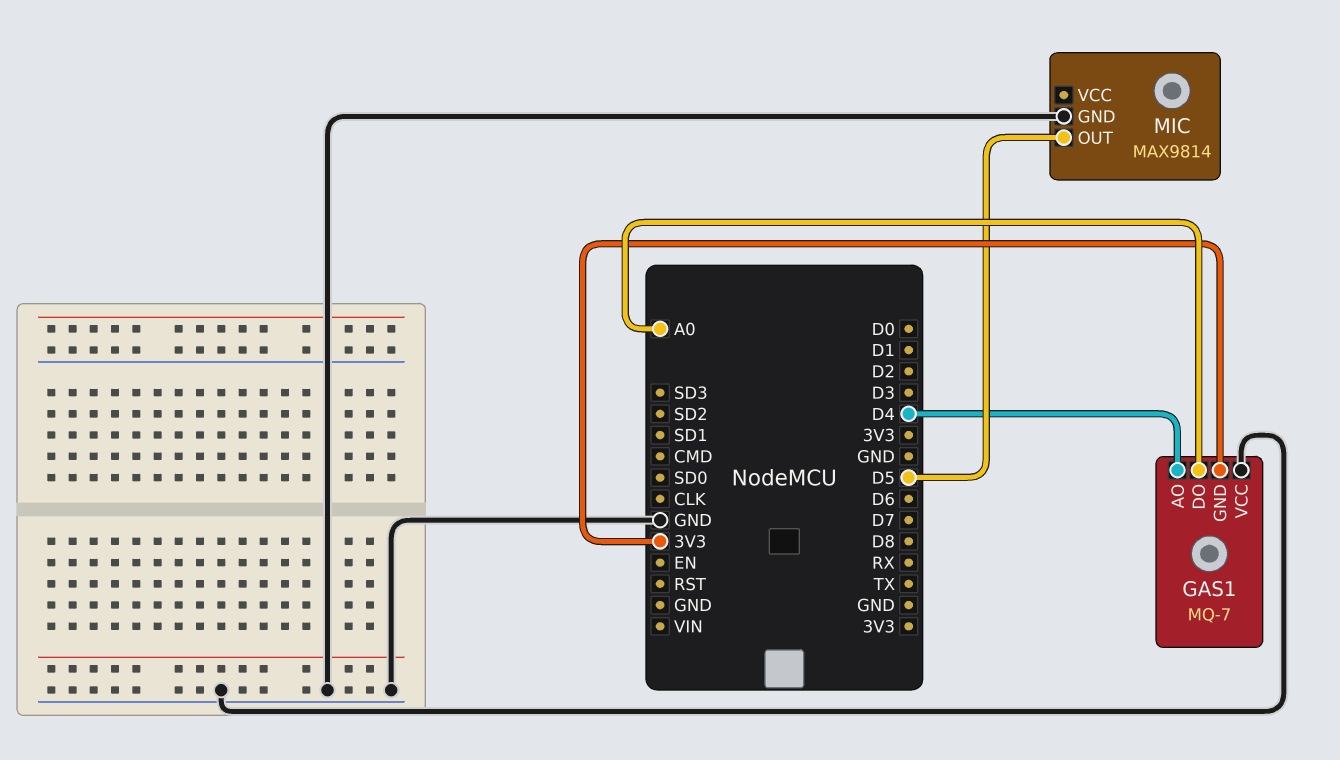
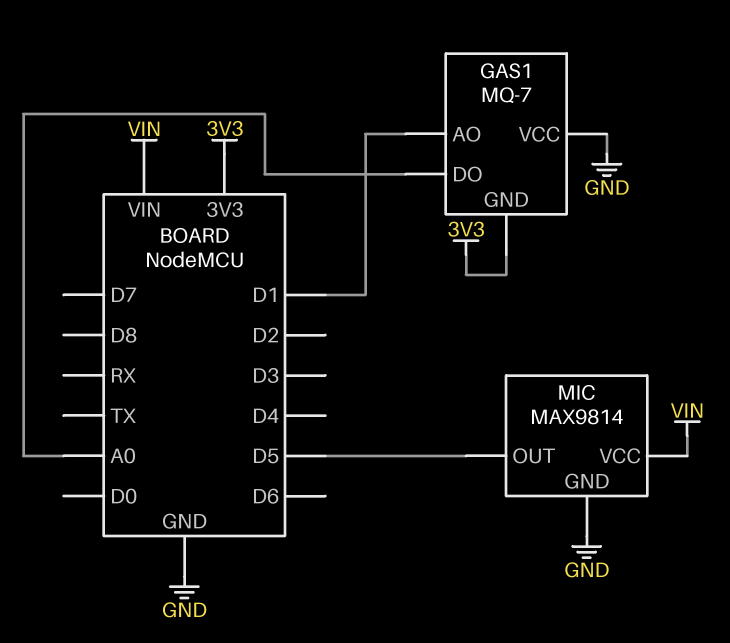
GAS1 pin AO: D4 -> D1
MIC pin VCC: none -> VIN

